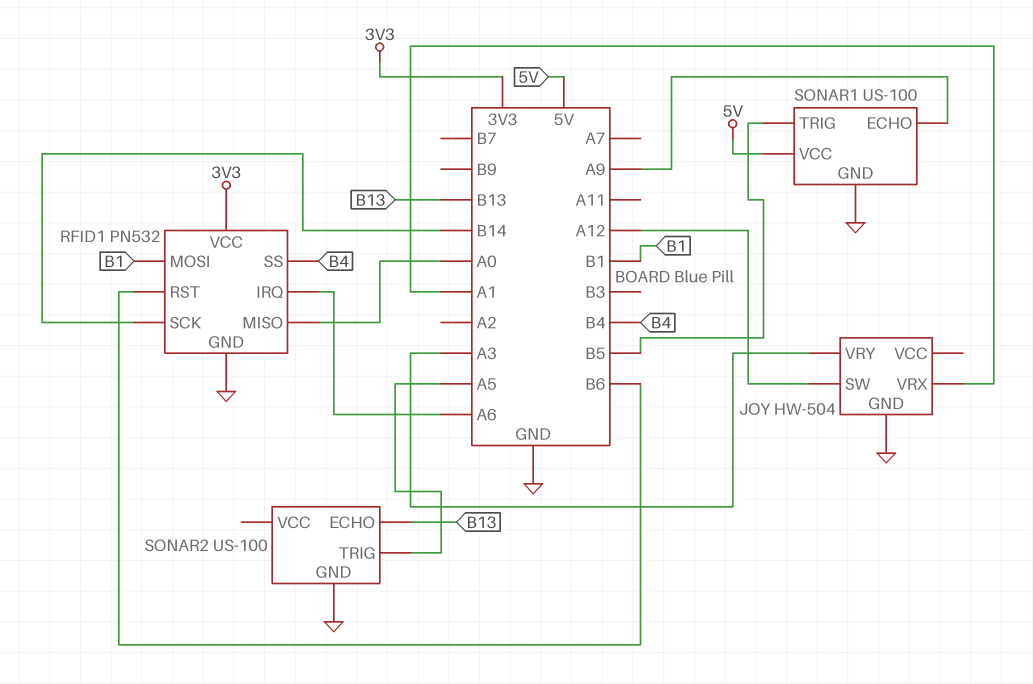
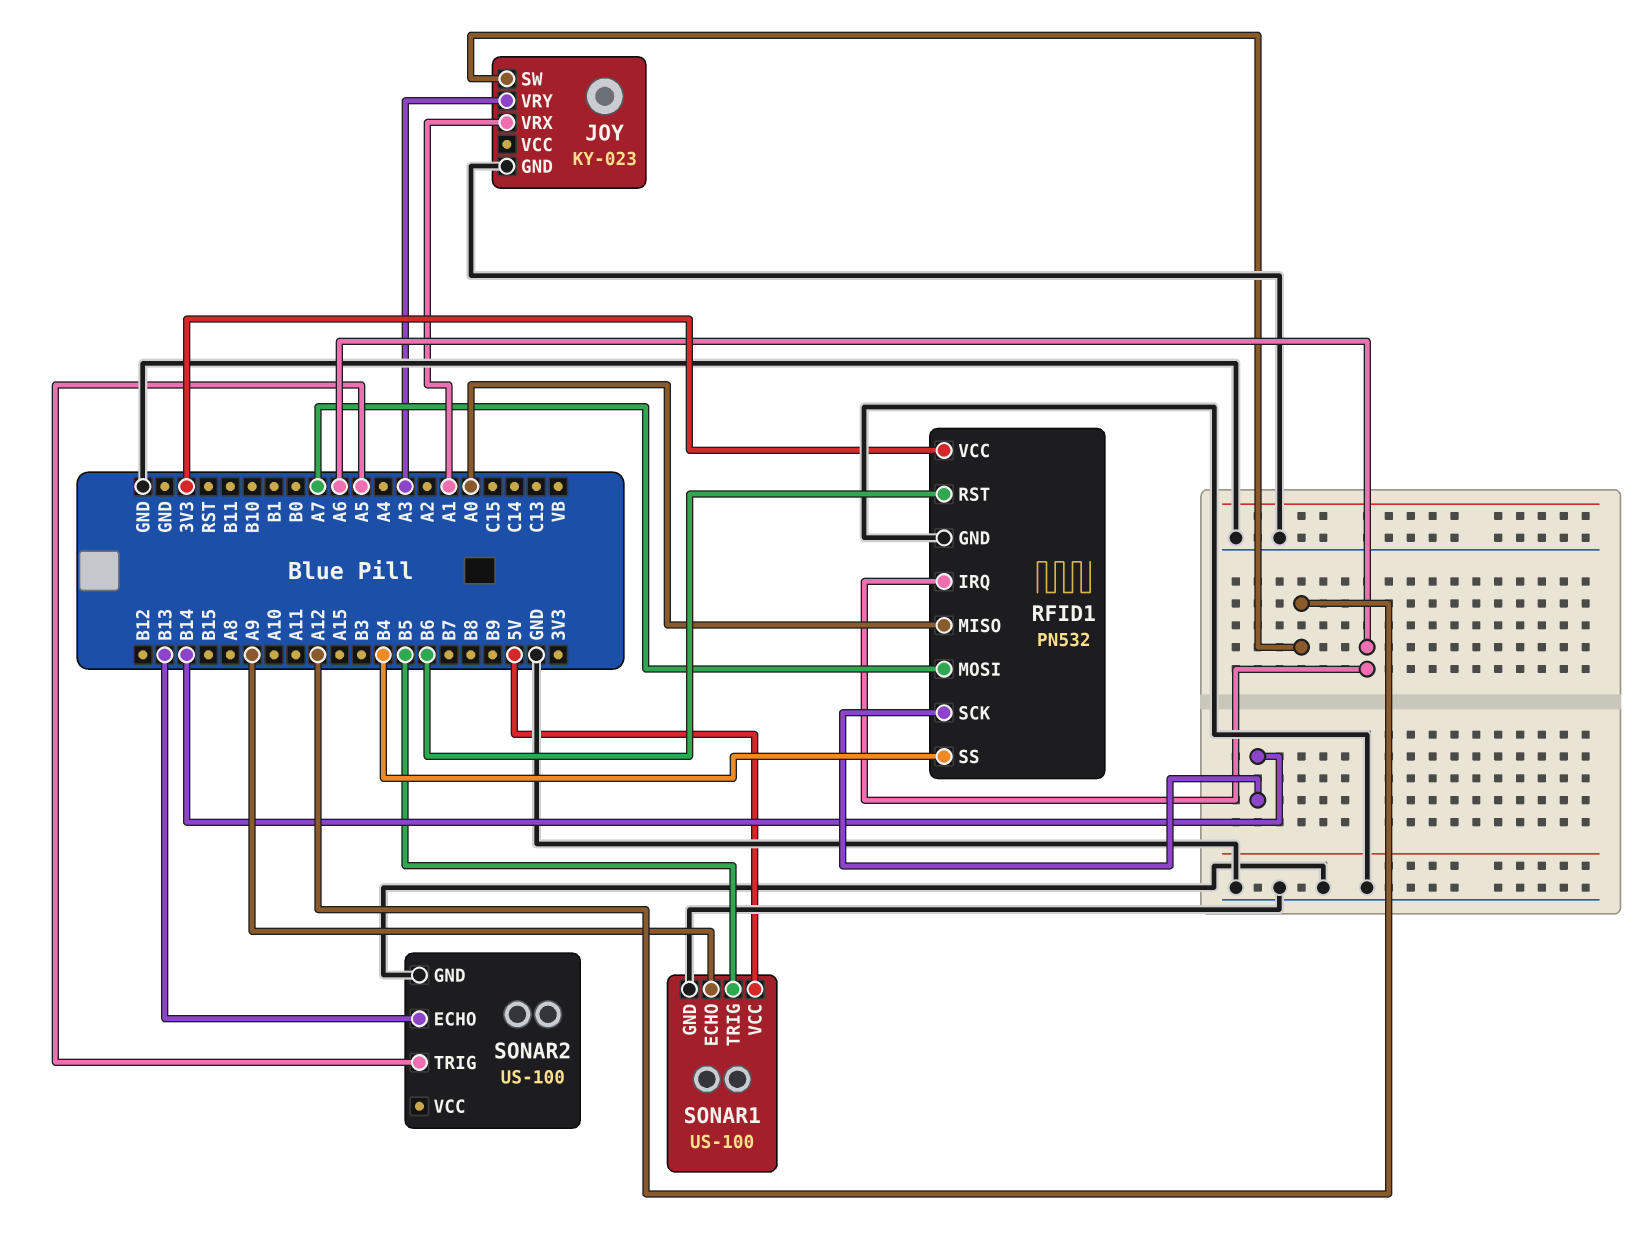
JOY: HW-504 -> KY-023
RFID1 pin MOSI: B1 -> A7

